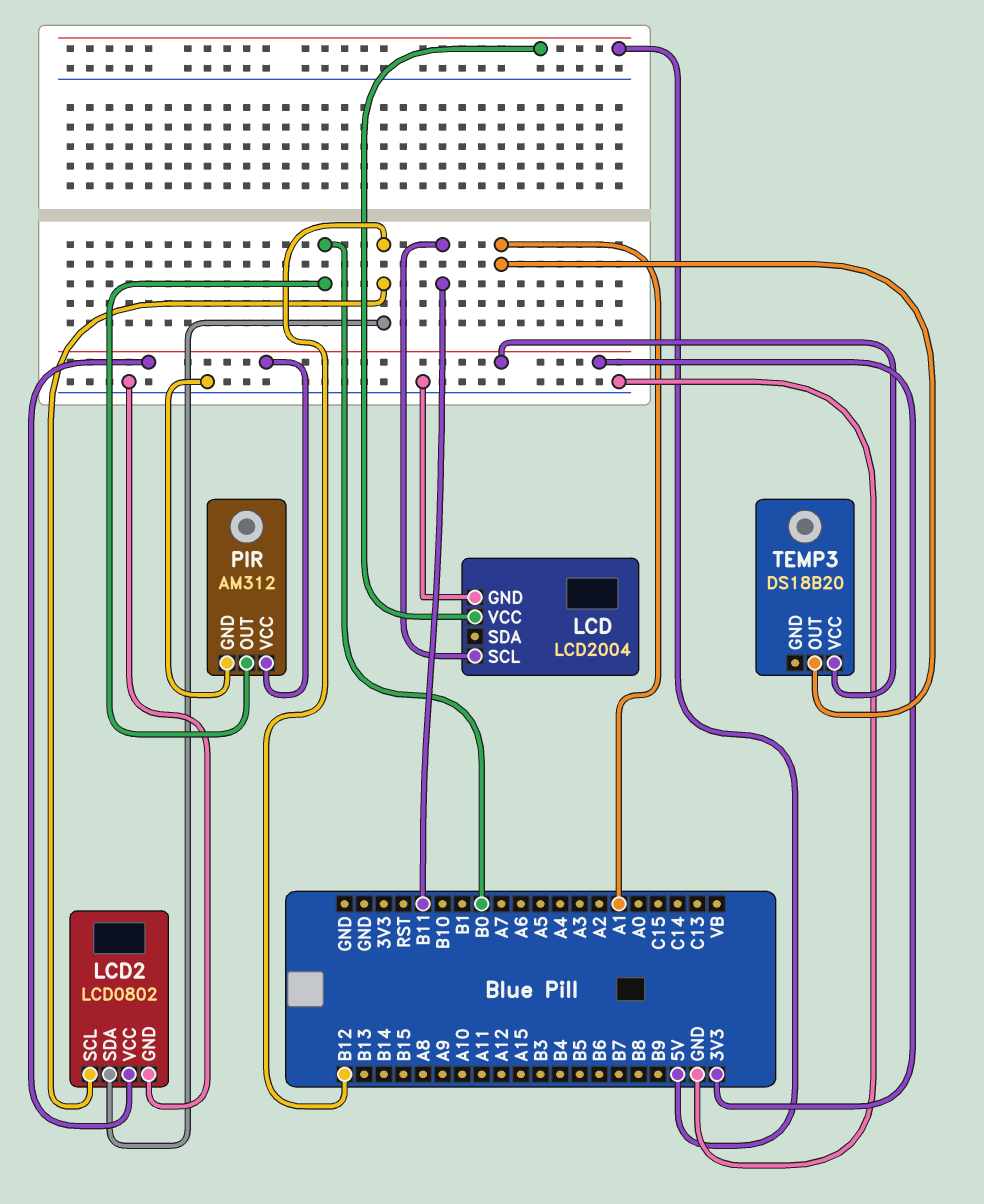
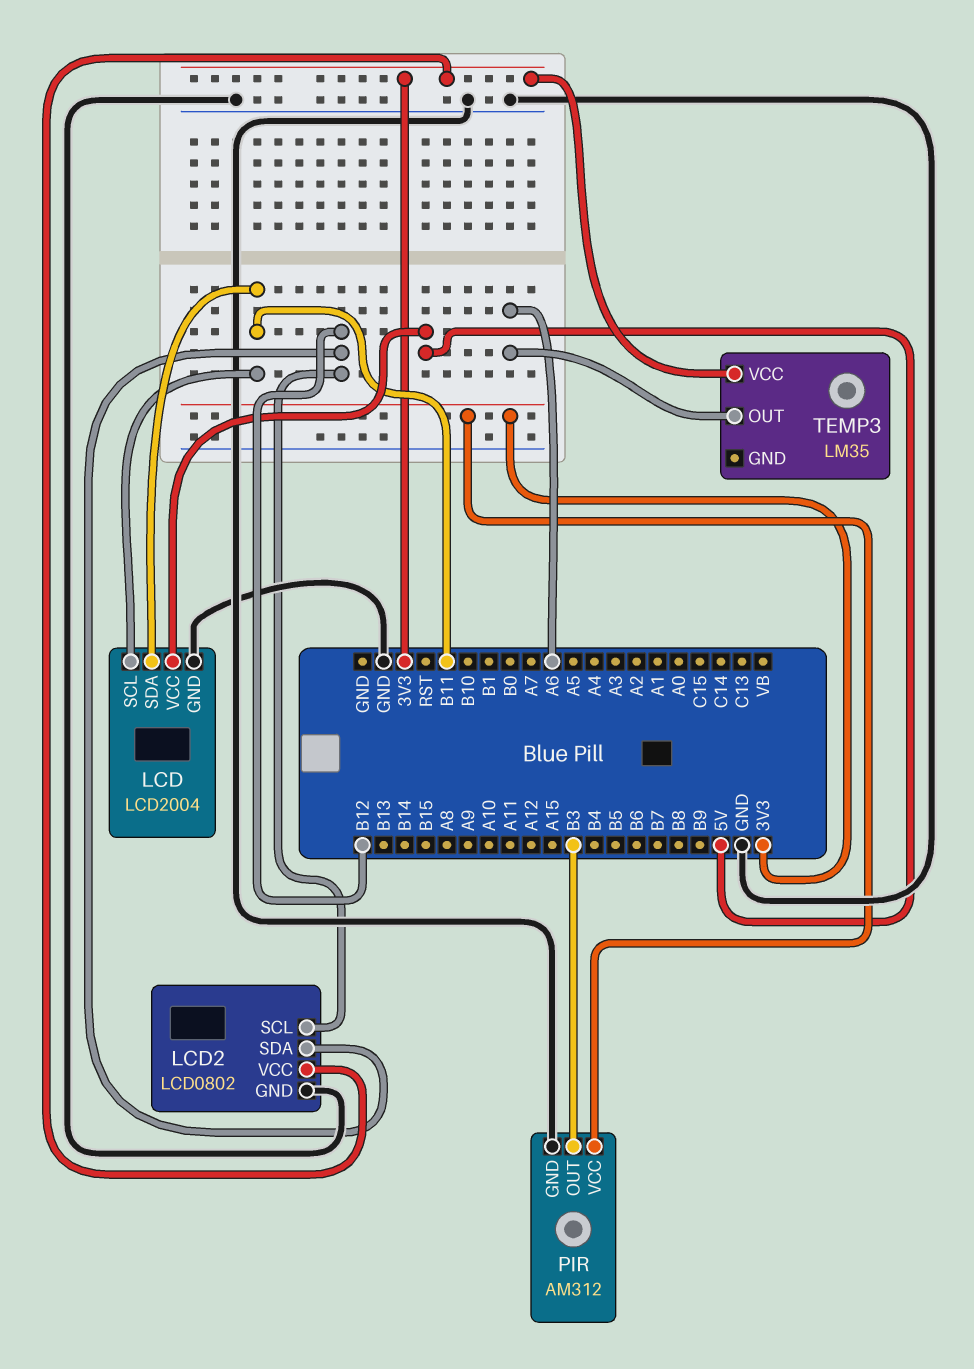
LCD pin SDA: none -> B11
PIR pin OUT: B0 -> B3
TEMP3: DS18B20 -> LM35
TEMP3 pin OUT: A1 -> A6

